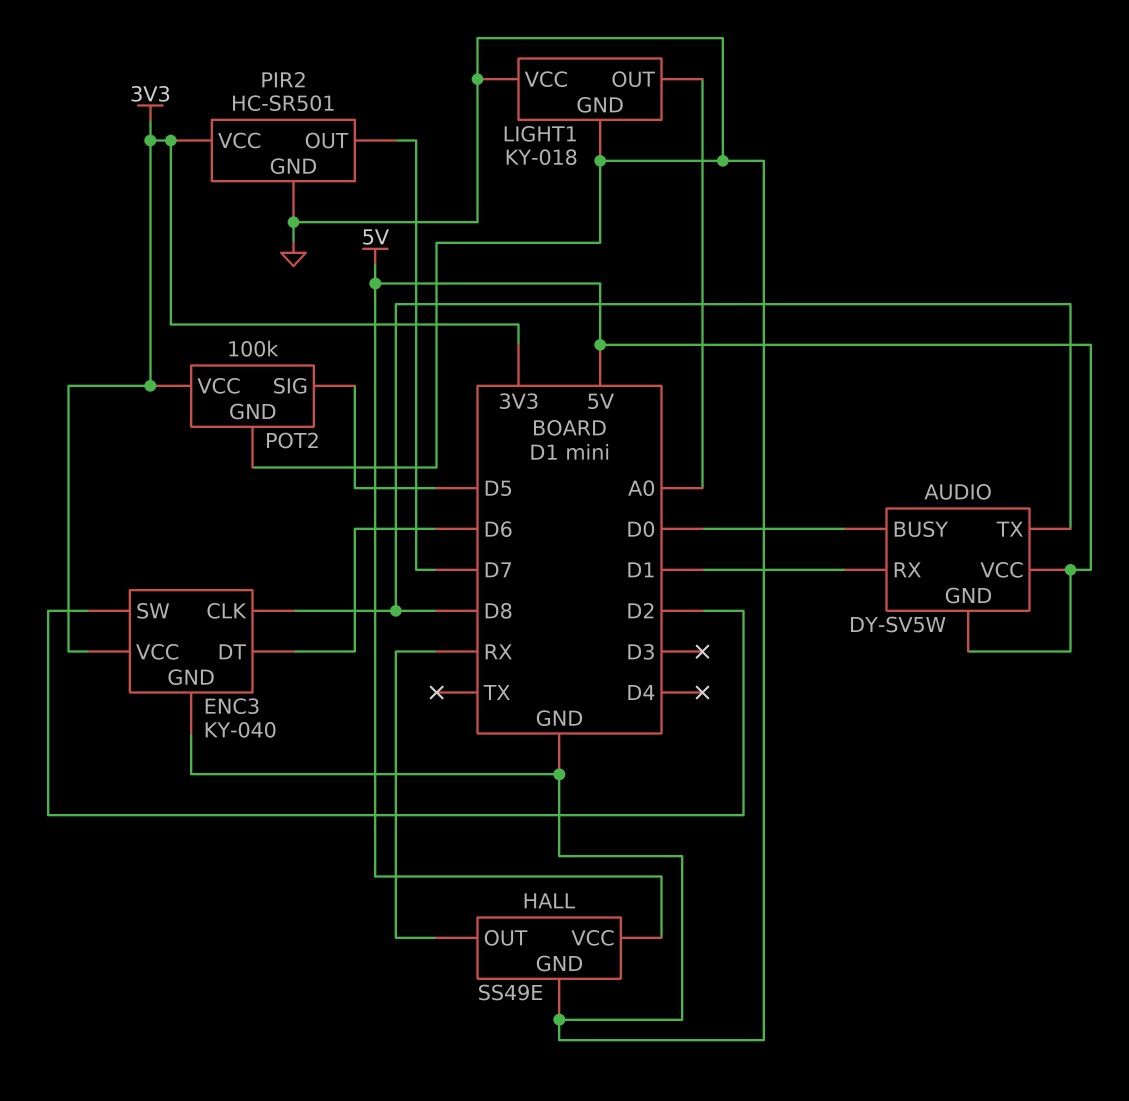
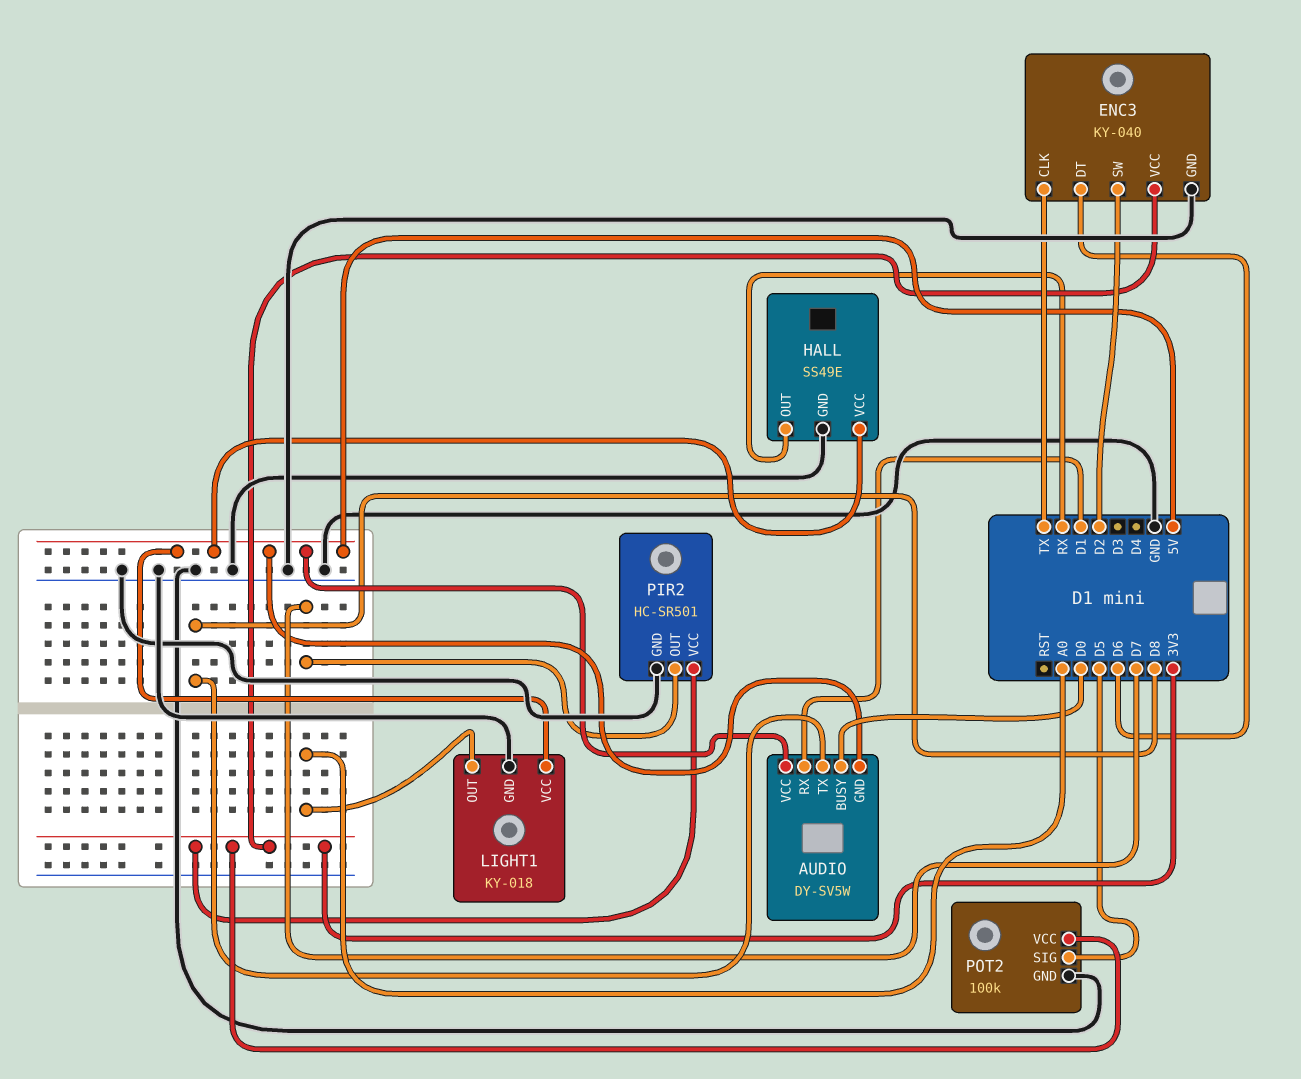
ENC3 pin CLK: D8 -> TX
LIGHT1 pin VCC: GND -> 5V

